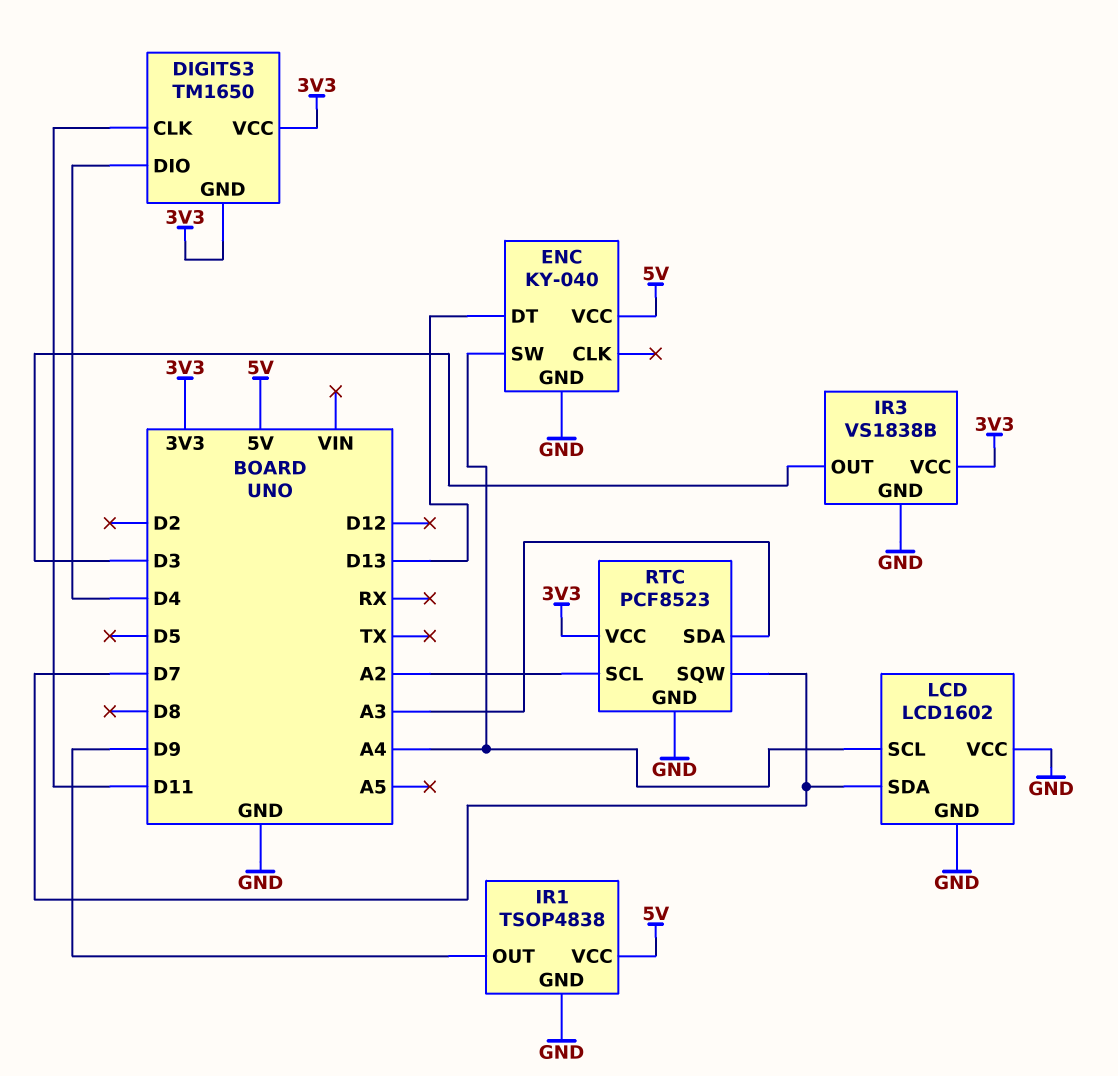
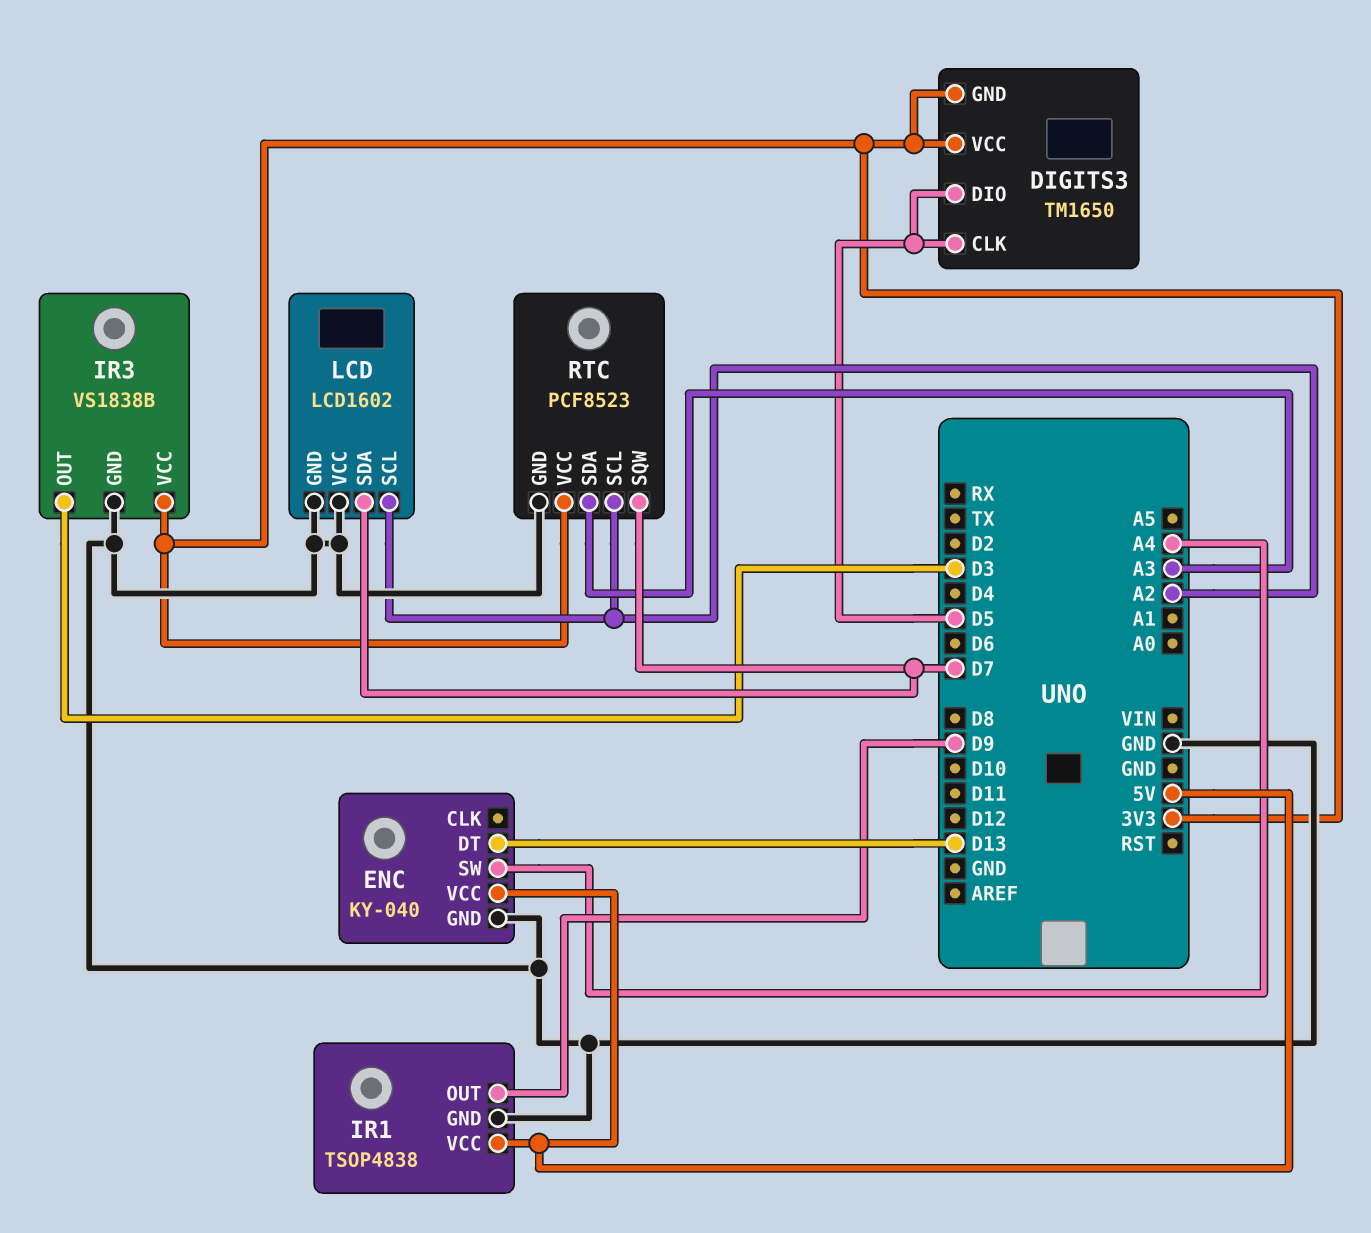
DIGITS3 pin CLK: D11 -> D5
DIGITS3 pin DIO: D4 -> D5
LCD pin SCL: A4 -> A2

